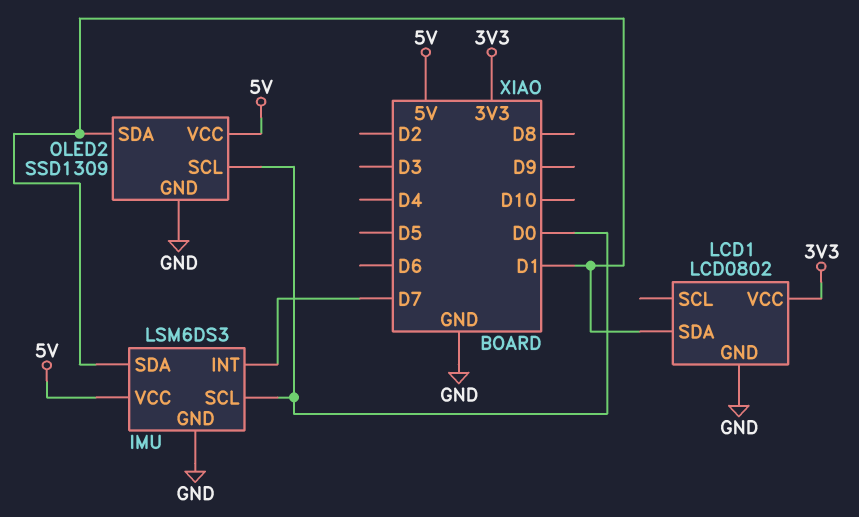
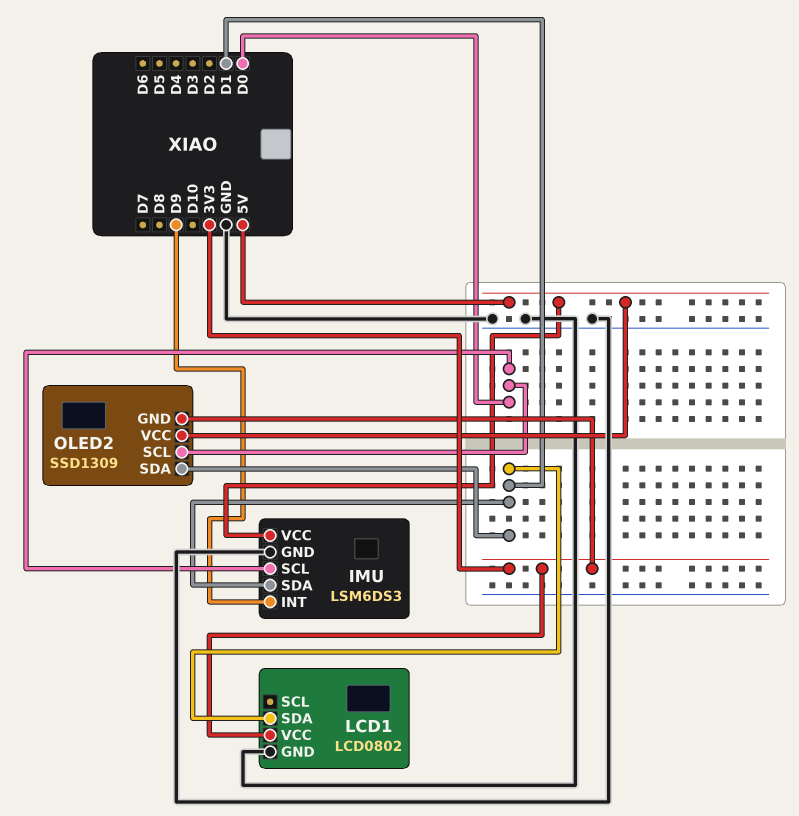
IMU pin INT: D7 -> D9
OLED2 pin GND: GND -> 3V3

